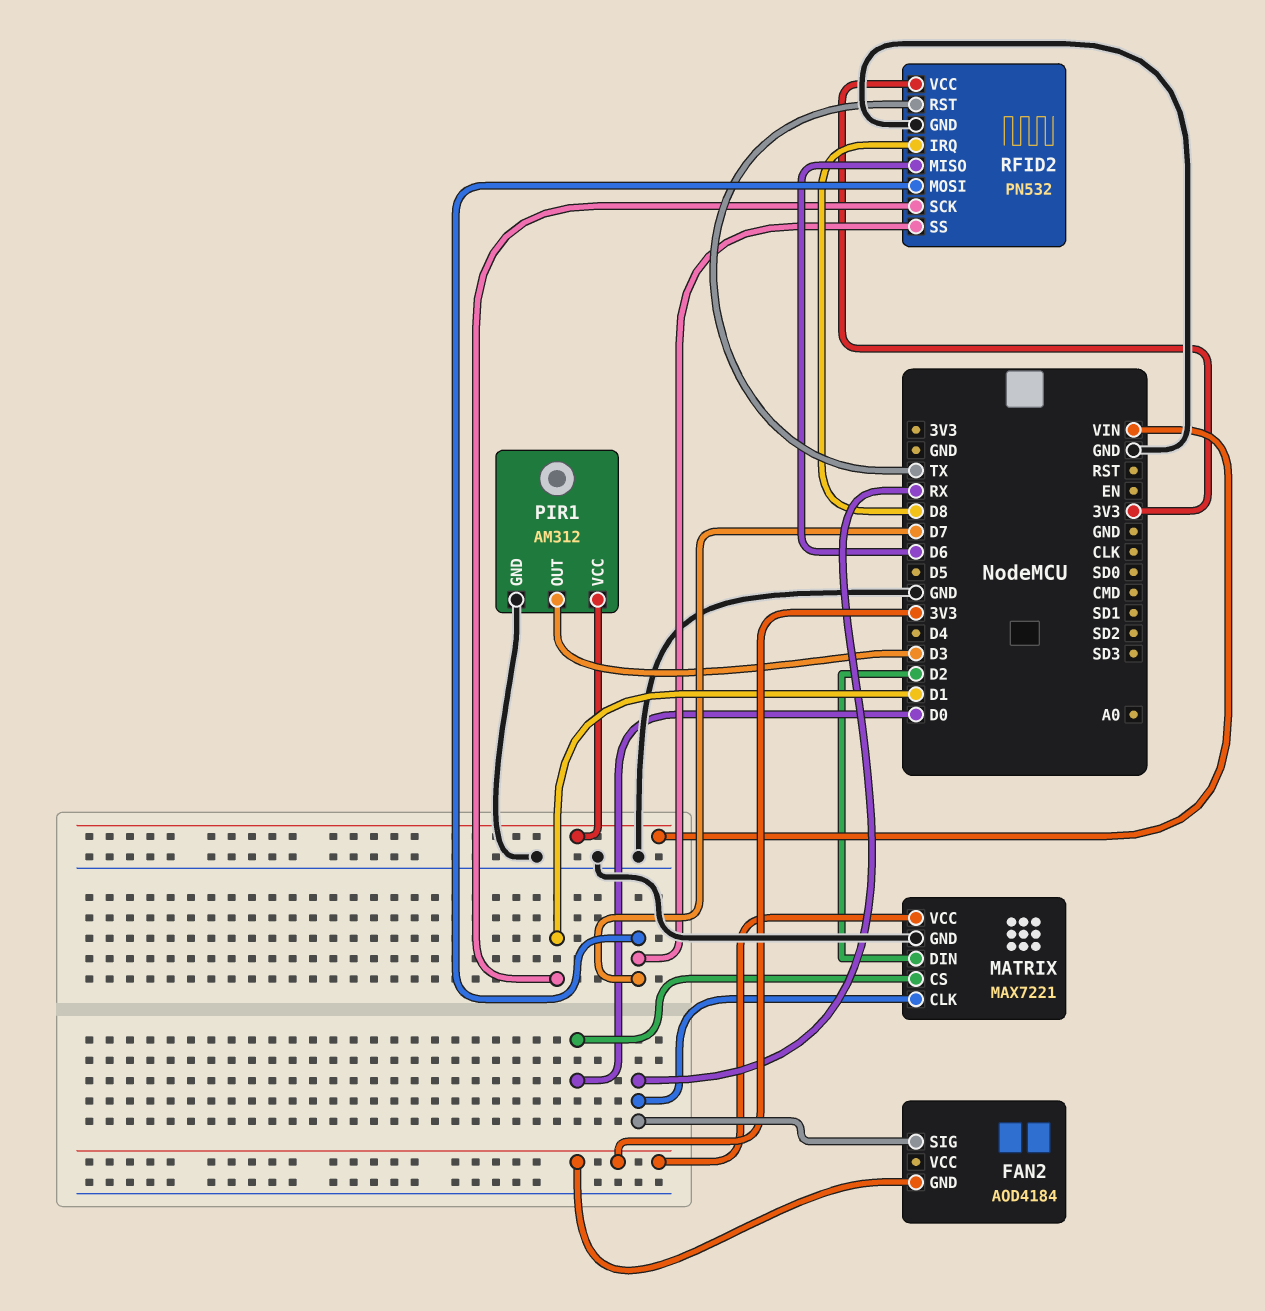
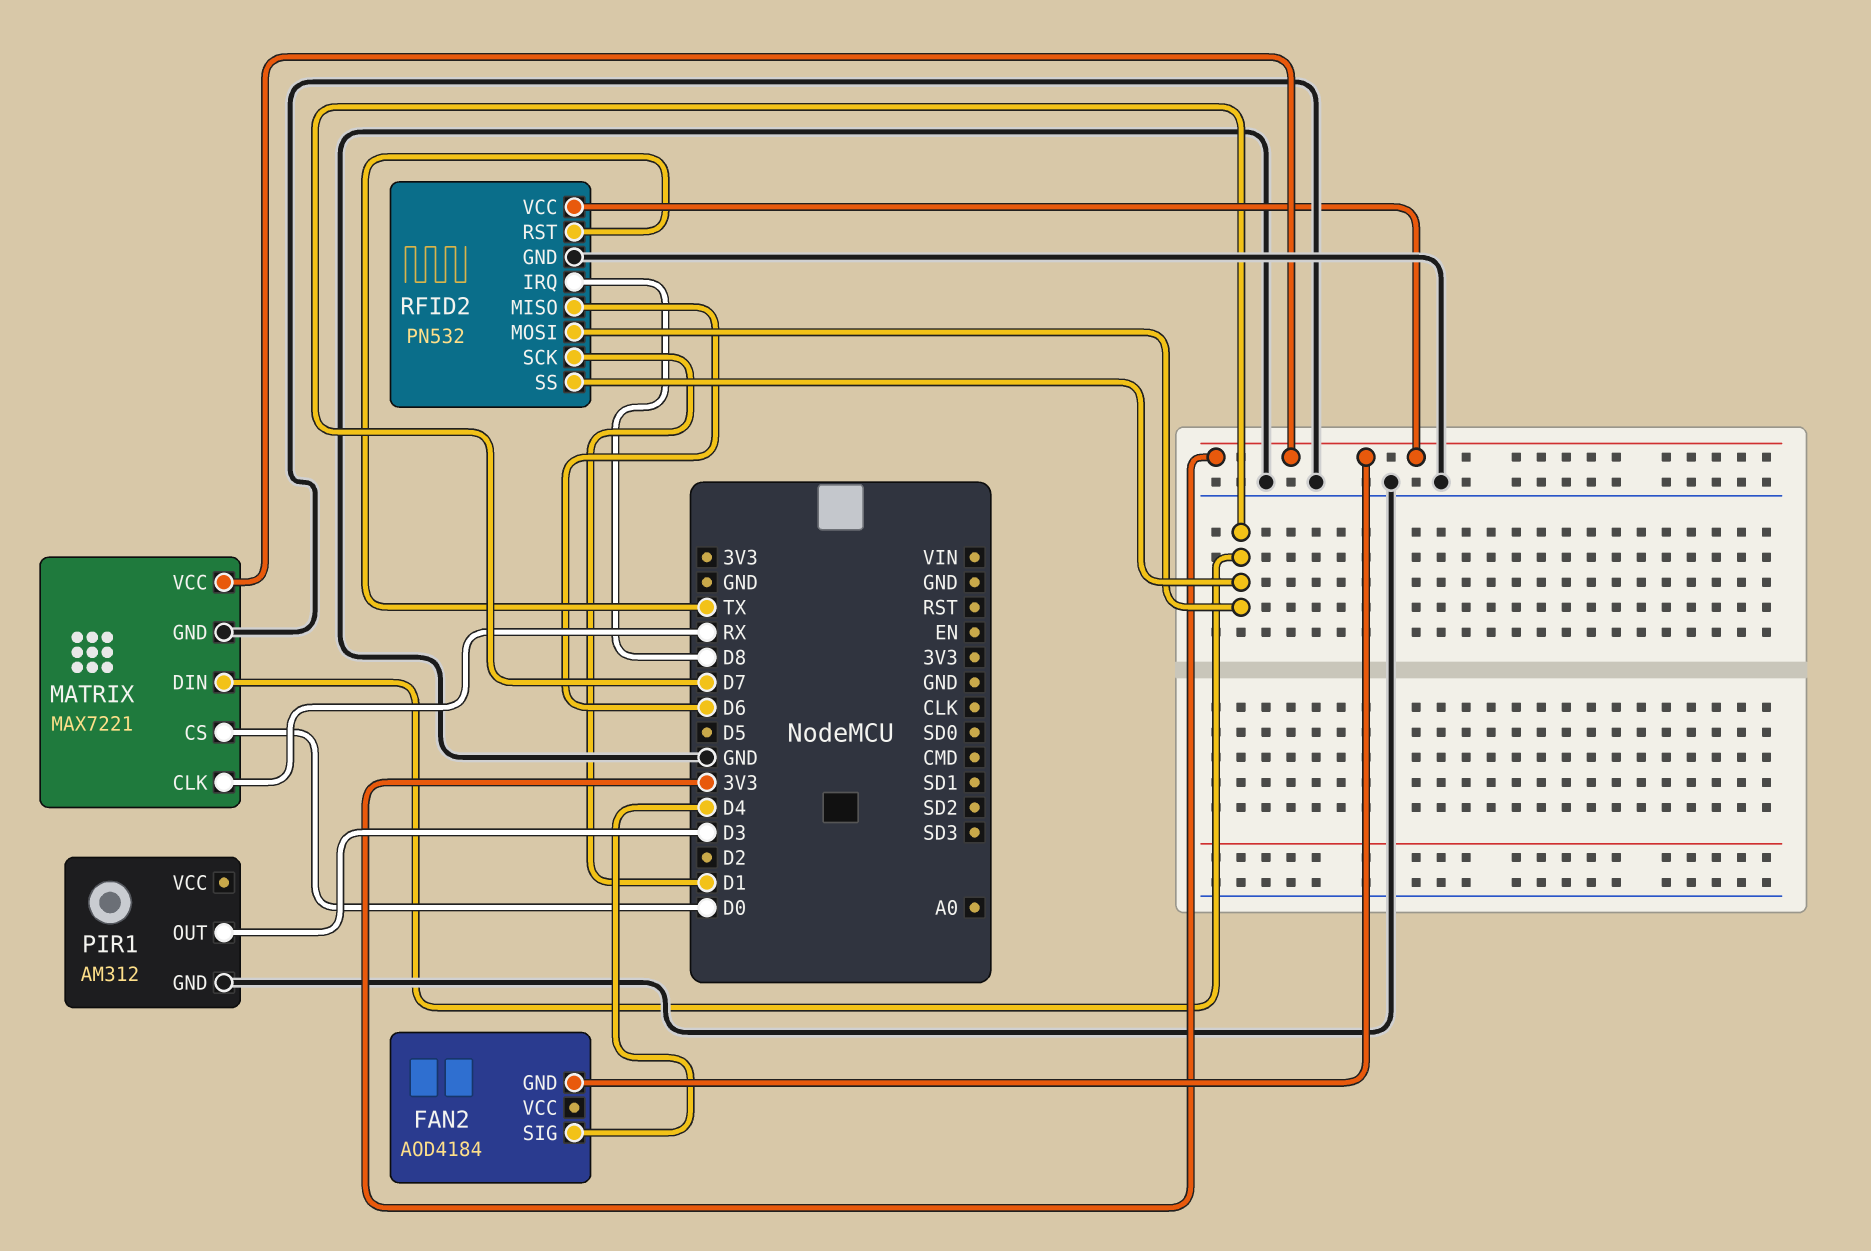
FAN2 pin SIG: RX -> D4
MATRIX pin DIN: D2 -> D7
PIR1 pin VCC: VIN -> none

